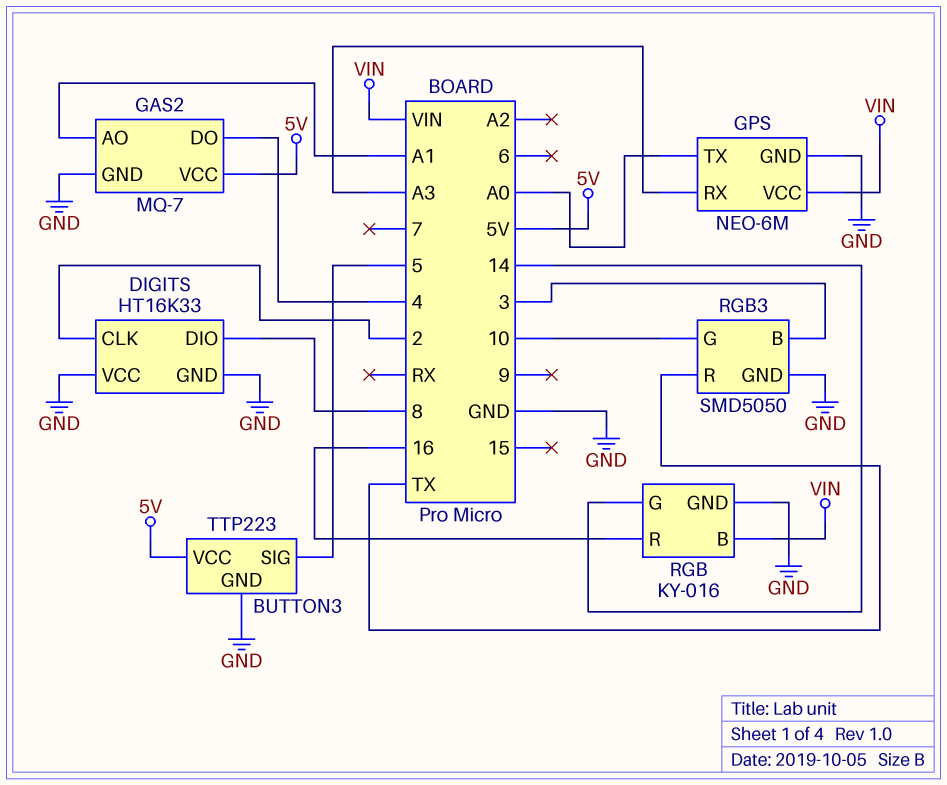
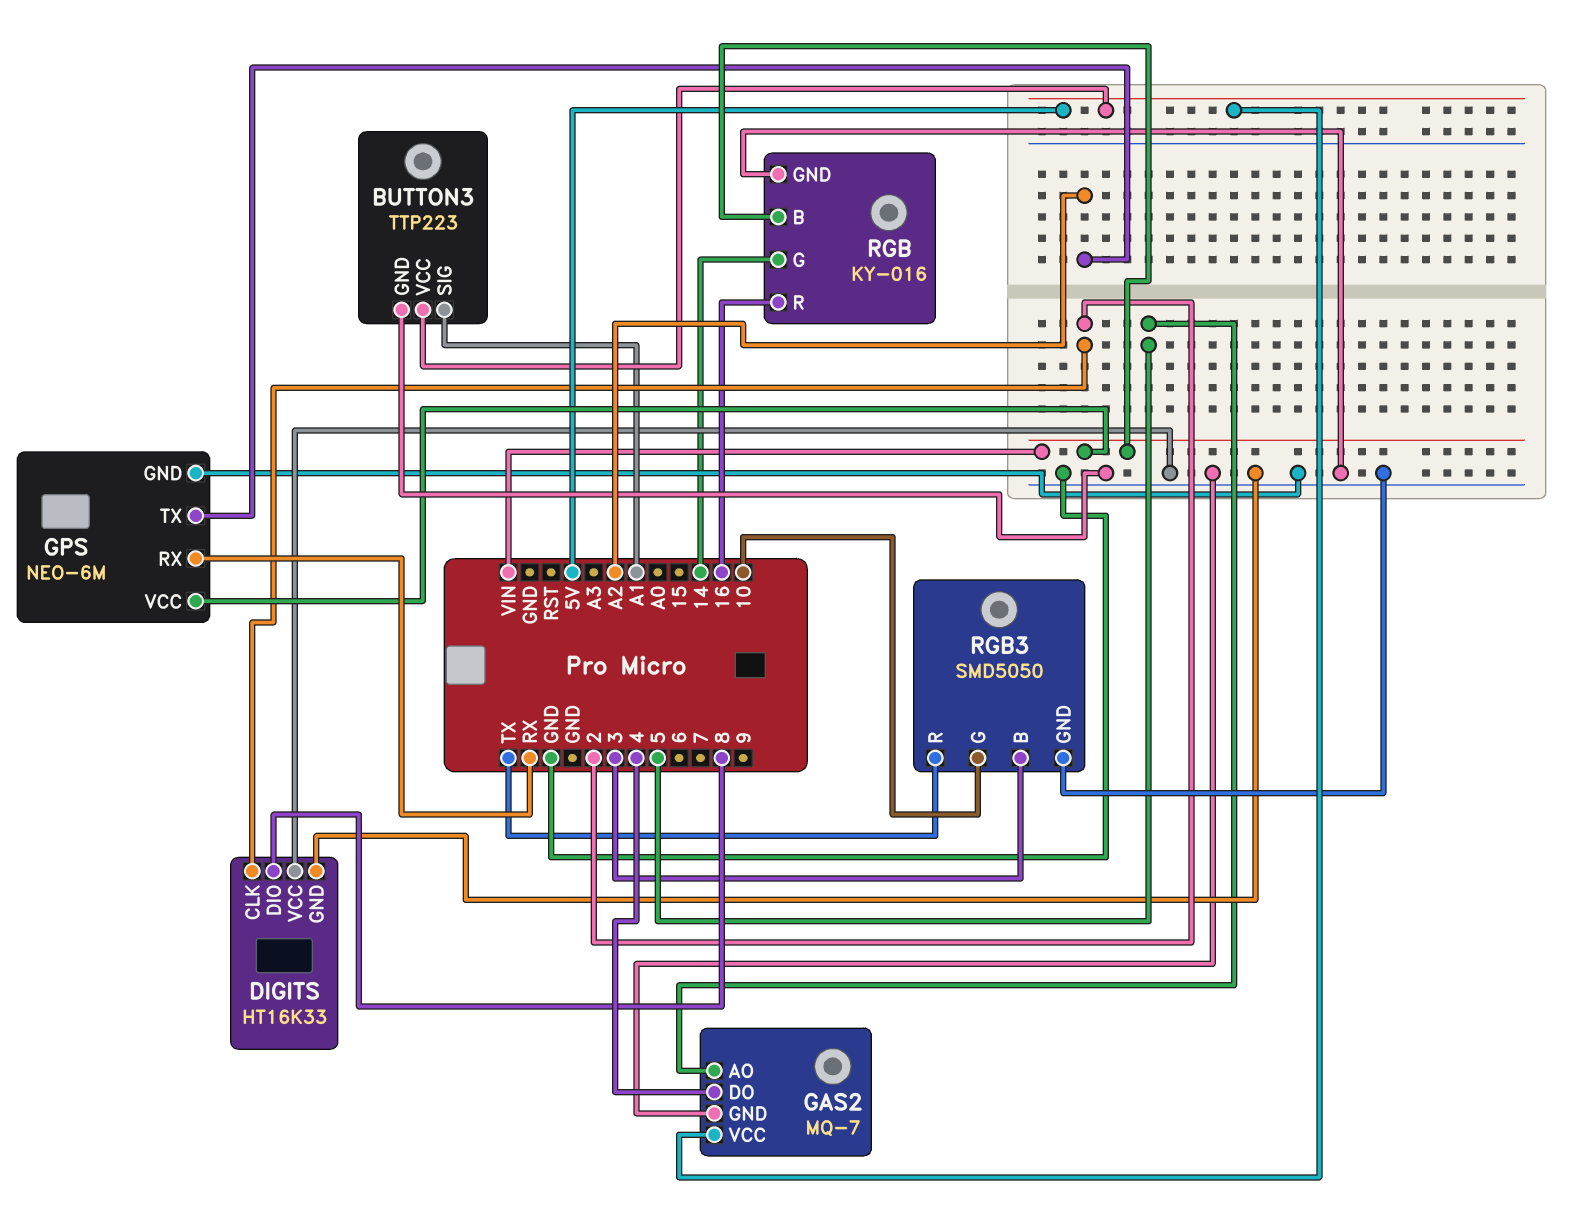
BUTTON3 pin SIG: 5 -> A1
GAS2 pin AO: A1 -> 5
GPS pin RX: A3 -> RX
GPS pin TX: A0 -> A2

